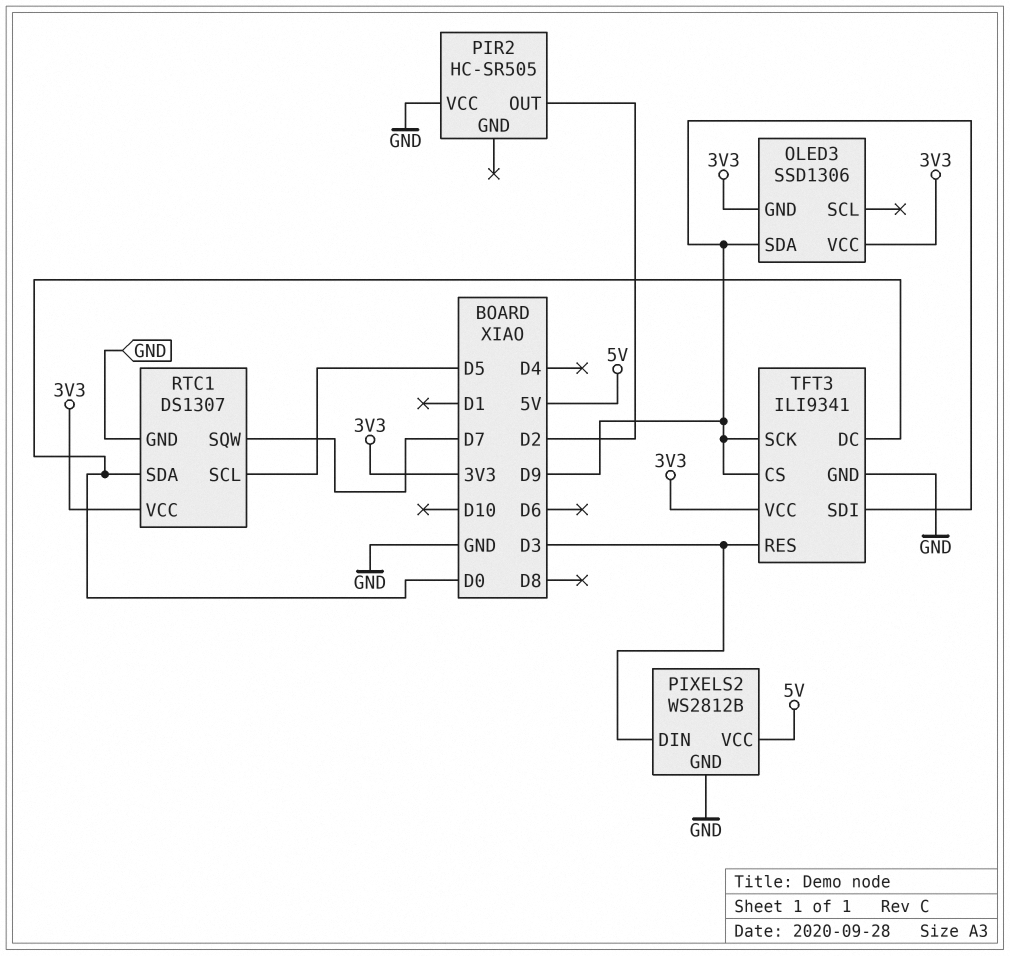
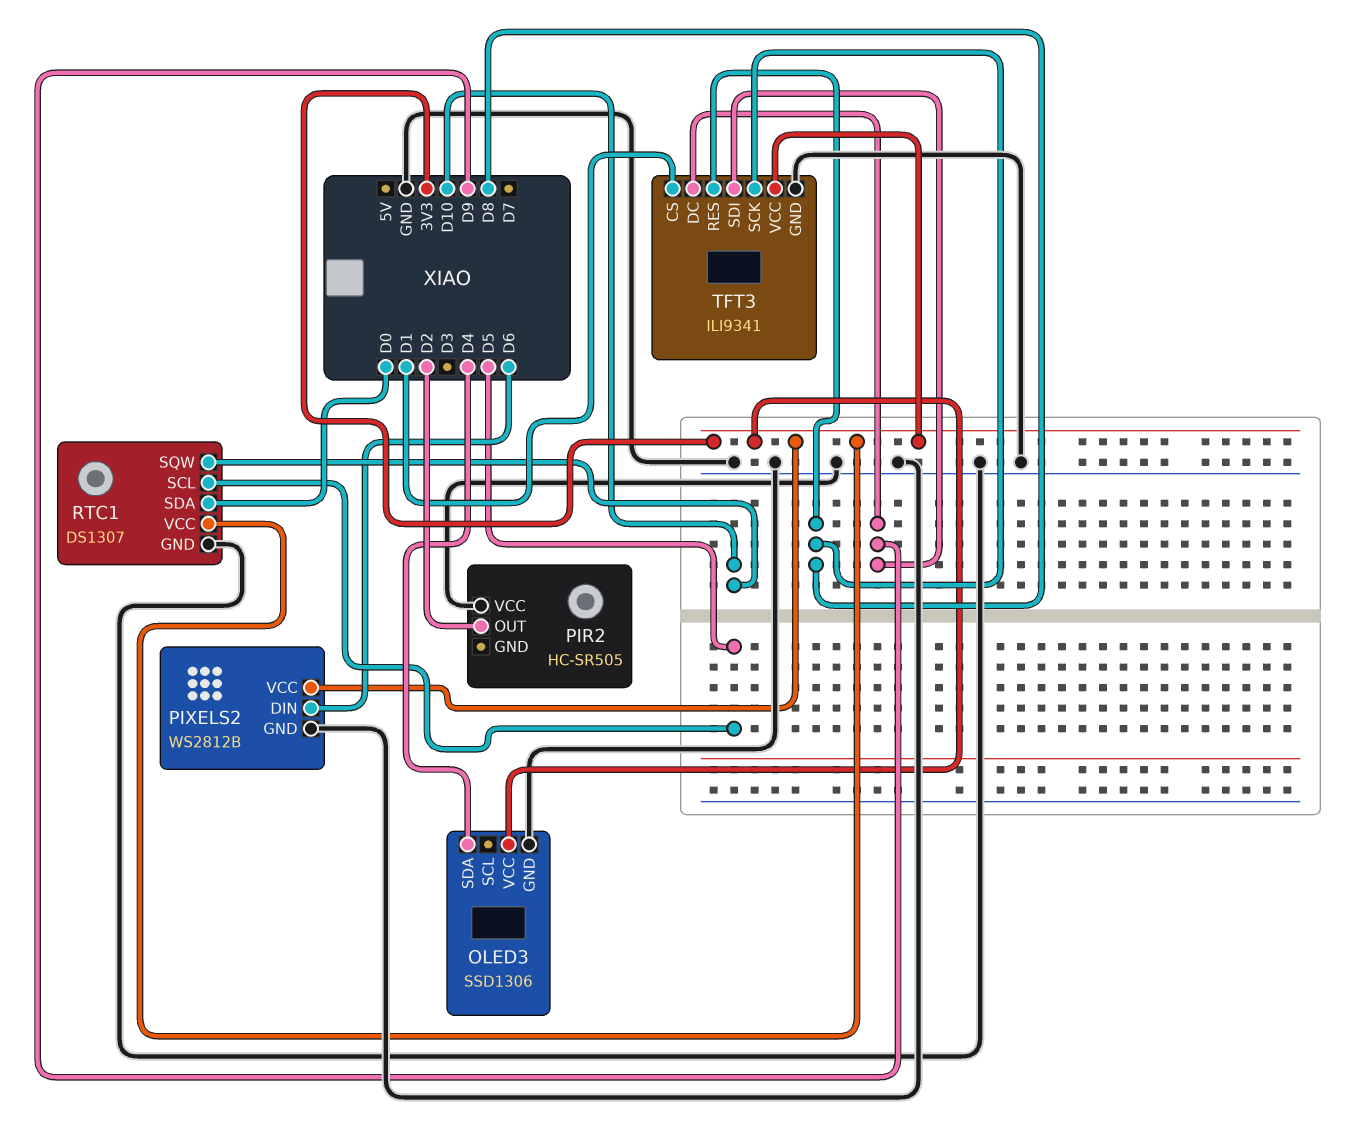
OLED3 pin GND: 3V3 -> GND
OLED3 pin SDA: D9 -> D4
PIXELS2 pin DIN: D3 -> D6
PIXELS2 pin VCC: 5V -> 3V3
RTC1 pin SQW: D7 -> D10
TFT3 pin CS: D9 -> D1
TFT3 pin DC: D0 -> D9
TFT3 pin RES: D3 -> D8
TFT3 pin SCK: D9 -> D8

